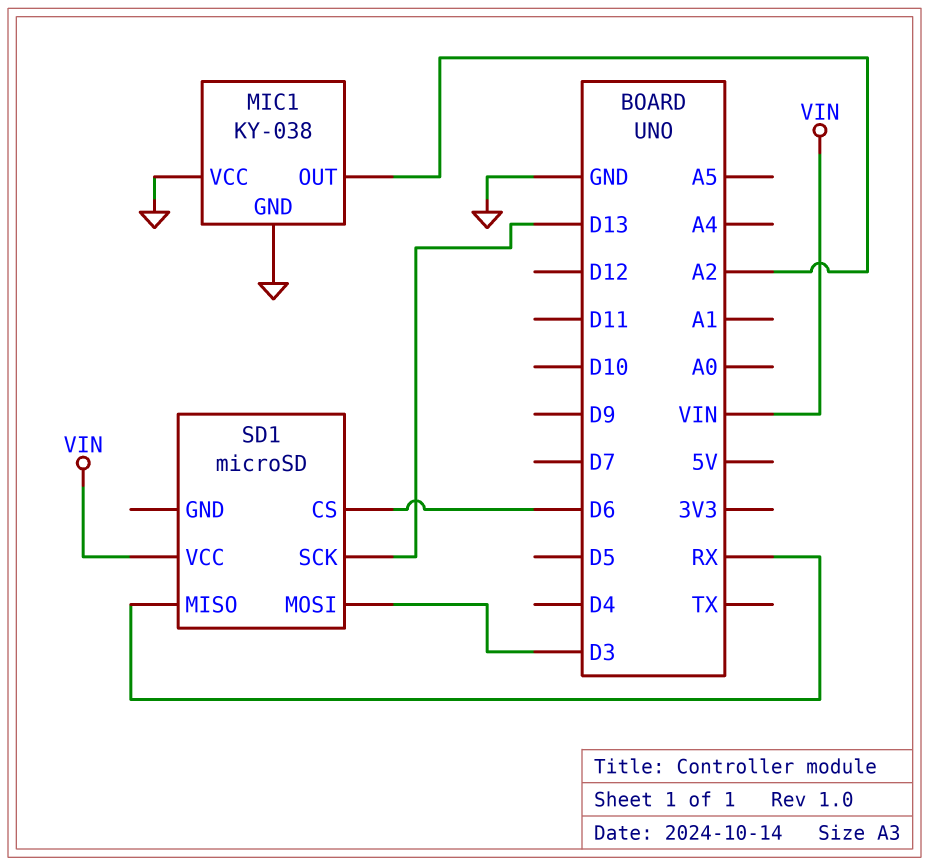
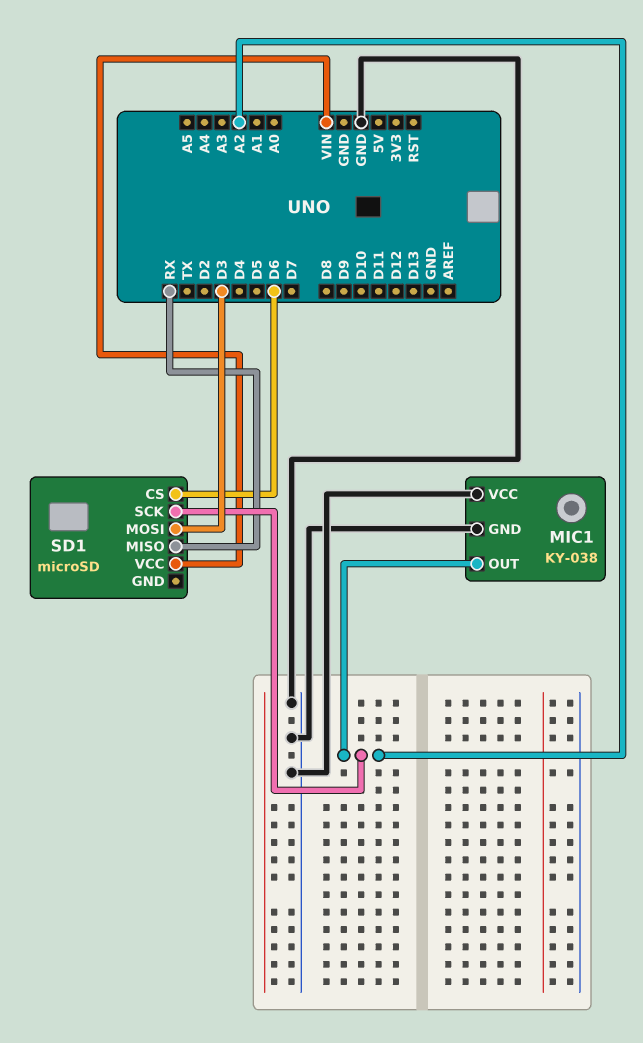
SD1 pin SCK: D13 -> A2

